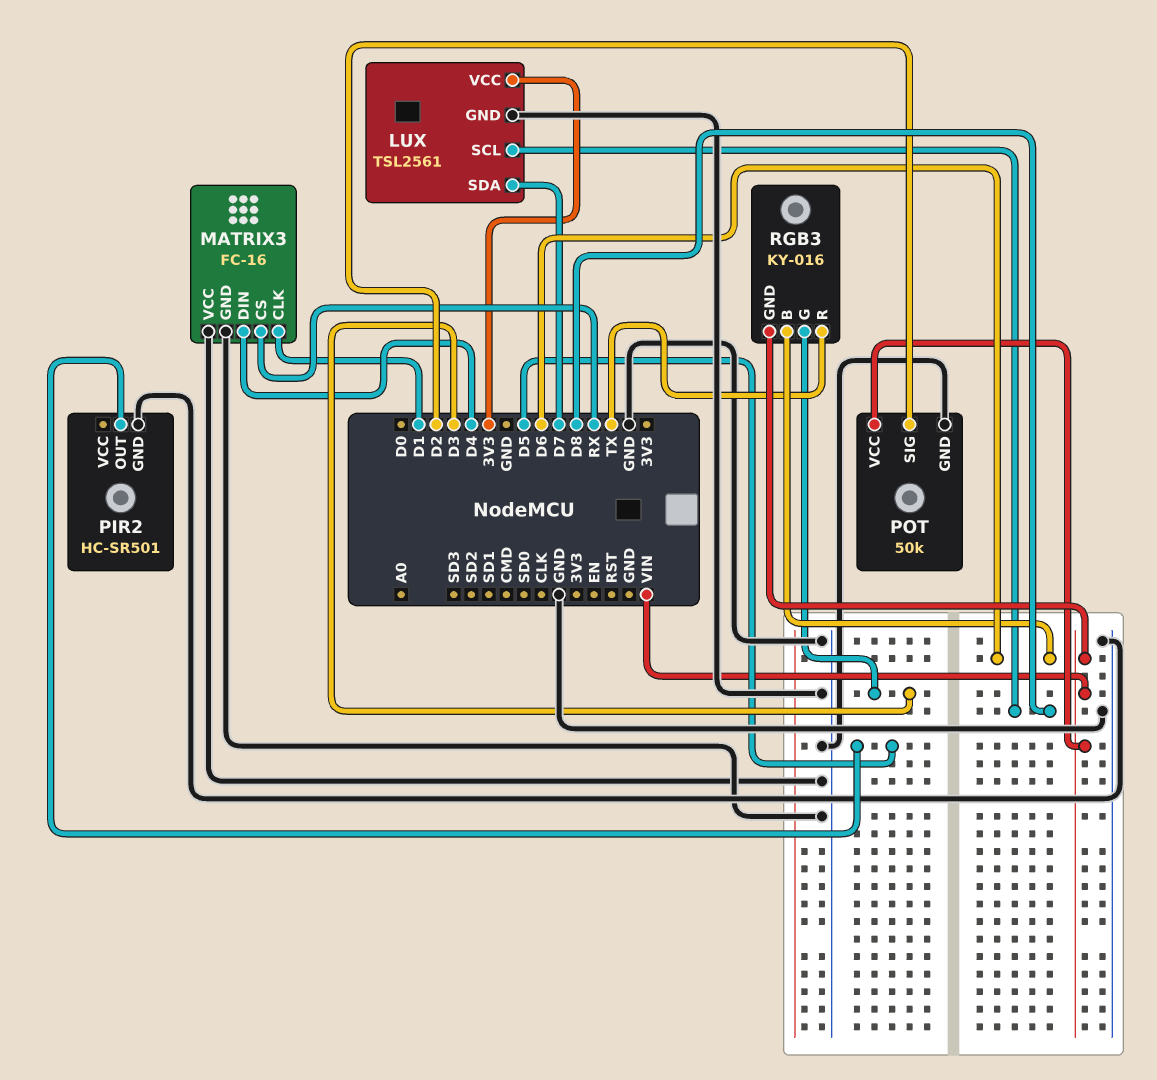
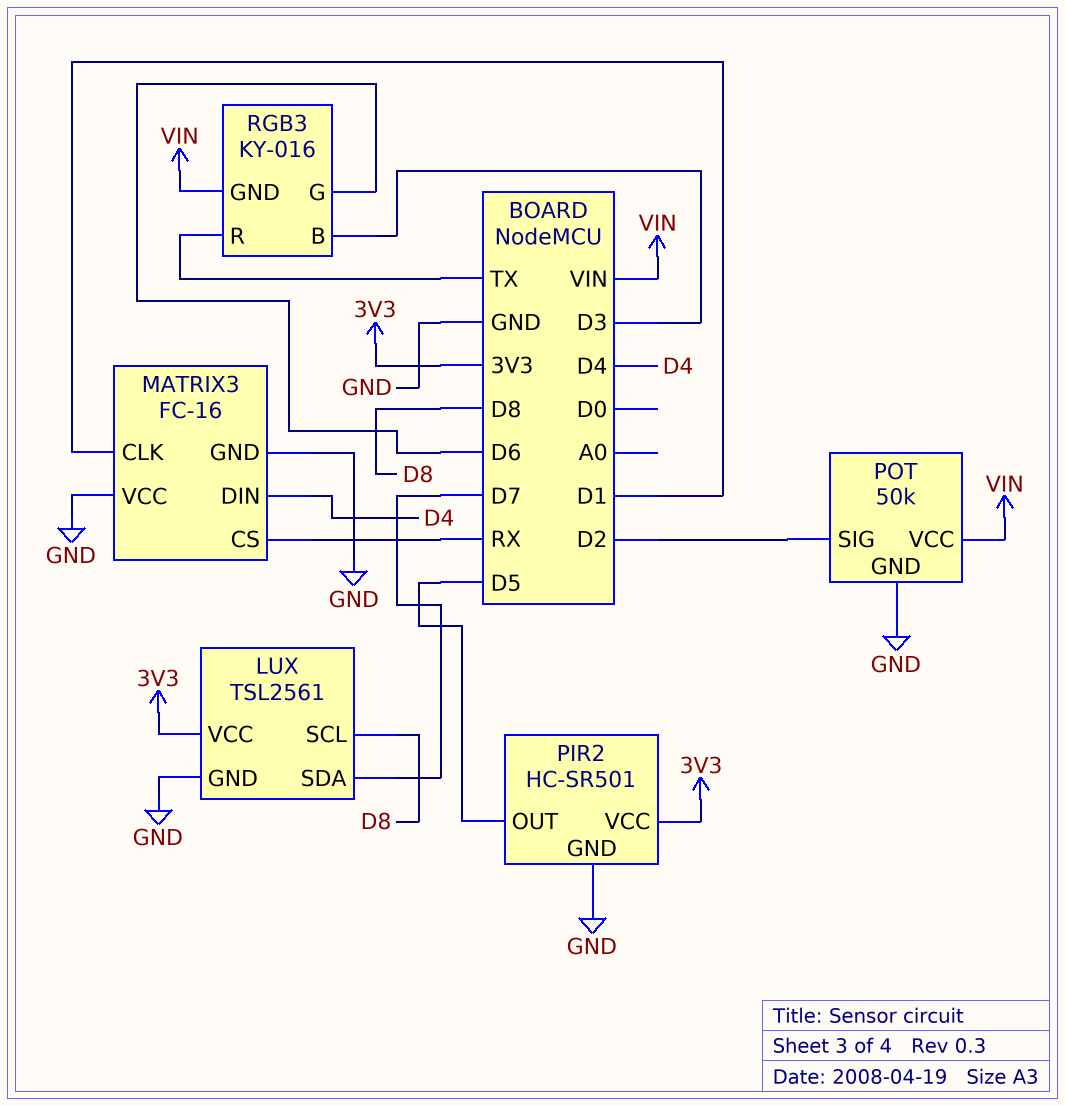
PIR2 pin VCC: none -> 3V3
RGB3 pin B: D6 -> D3
RGB3 pin G: D3 -> D6

